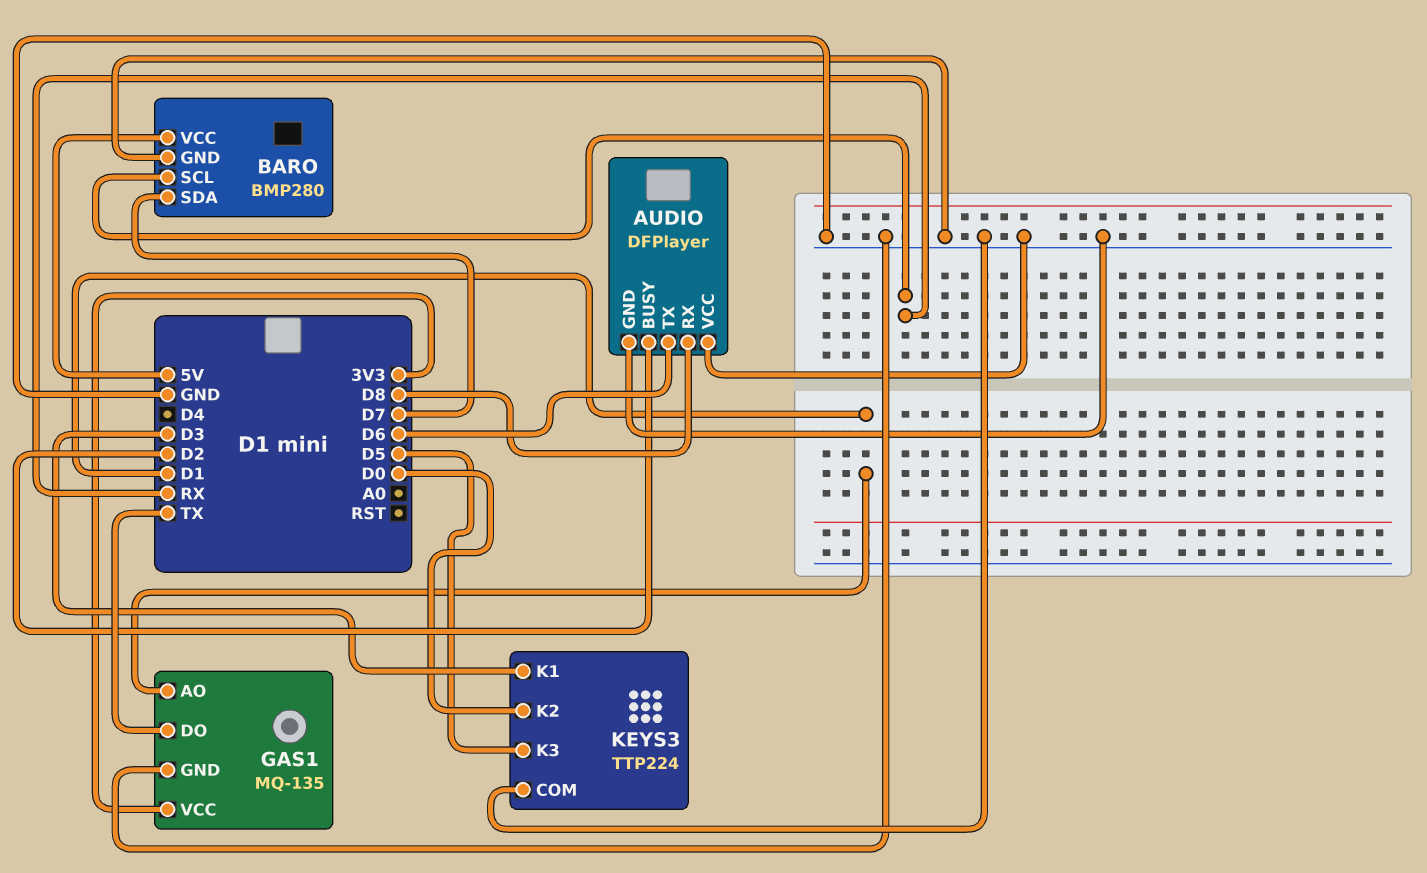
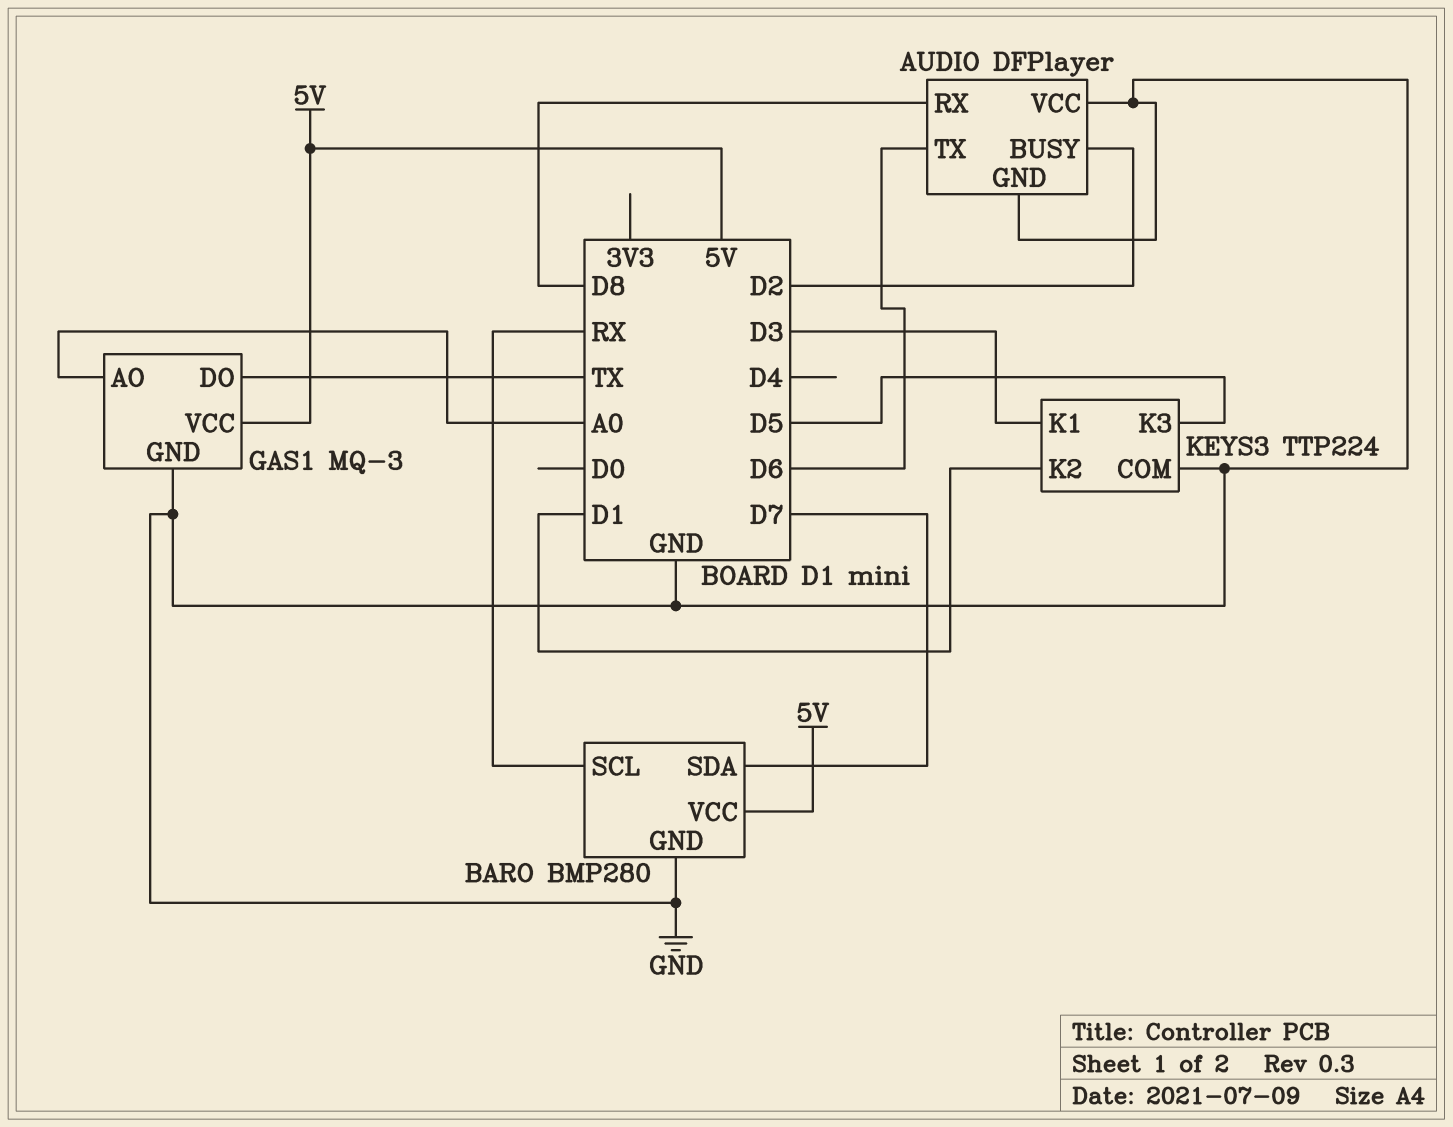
GAS1: MQ-135 -> MQ-3
GAS1 pin AO: D1 -> A0
GAS1 pin VCC: 3V3 -> 5V
KEYS3 pin K2: D0 -> D1

